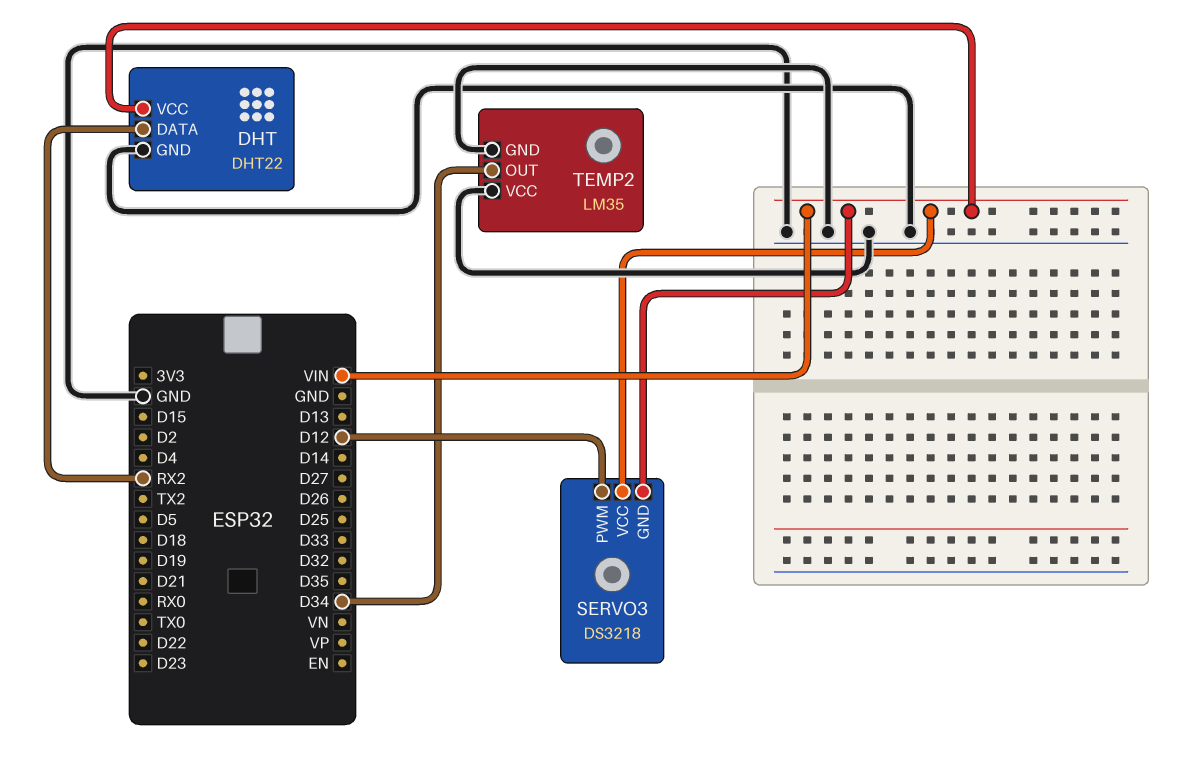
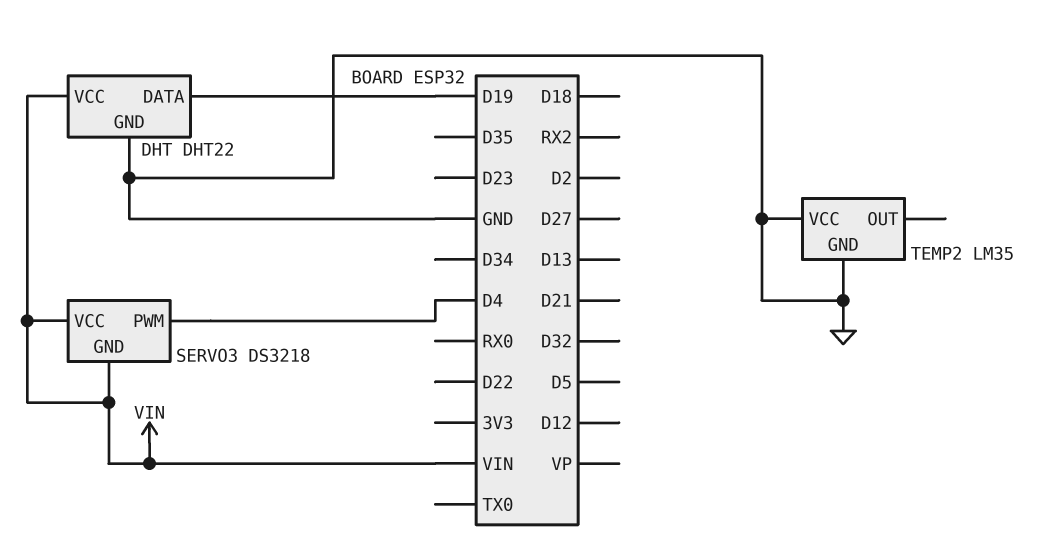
DHT pin DATA: RX2 -> D19
SERVO3 pin PWM: D12 -> D4
TEMP2 pin OUT: D34 -> none

